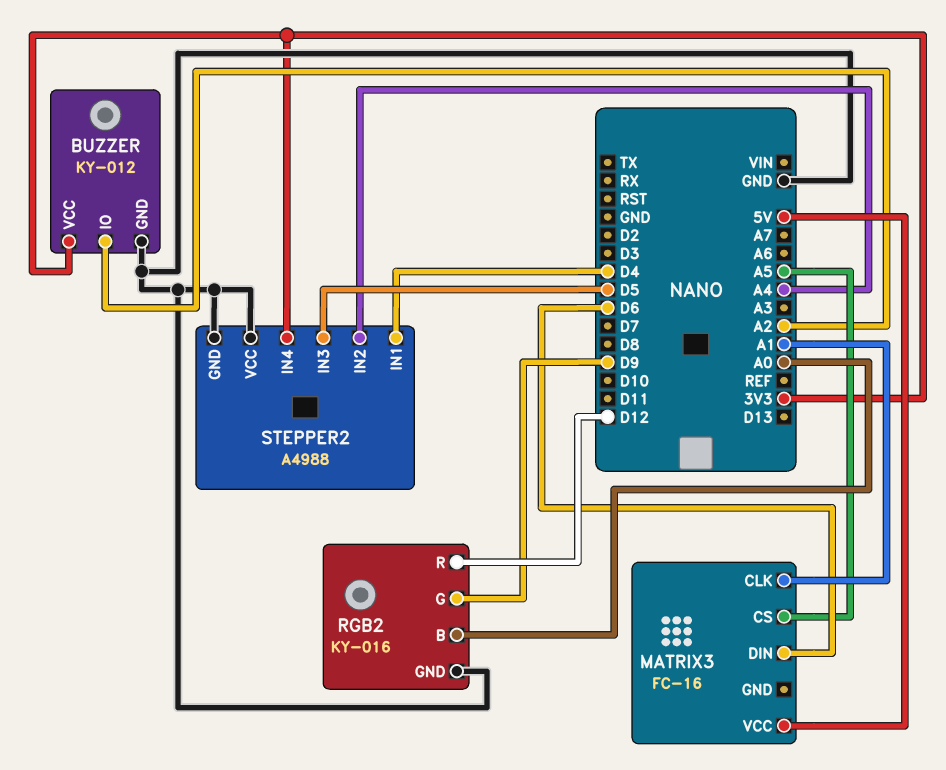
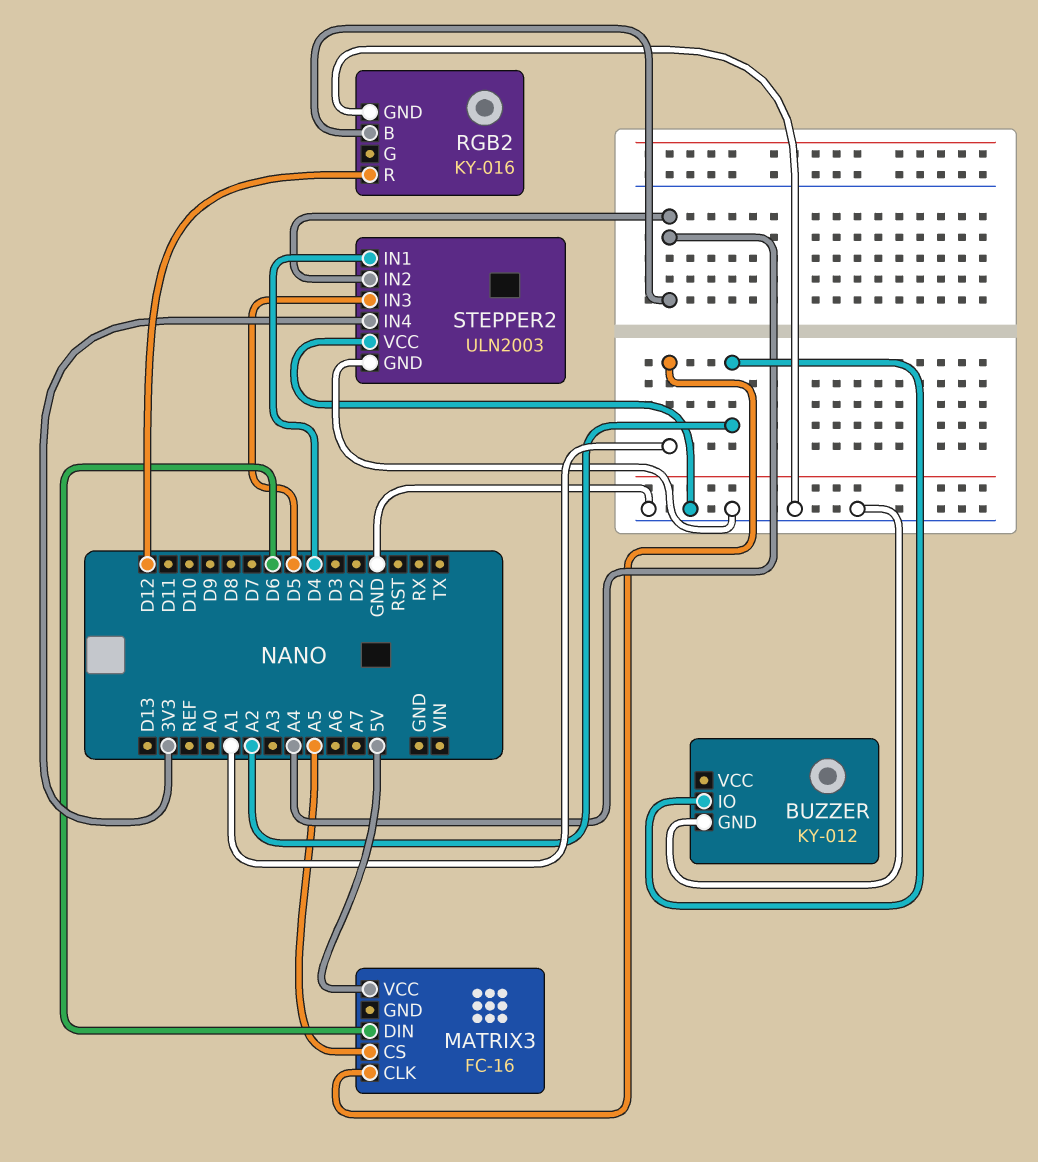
BUZZER pin VCC: 3V3 -> none
RGB2 pin B: A0 -> A4
RGB2 pin G: D9 -> none
STEPPER2: A4988 -> ULN2003

